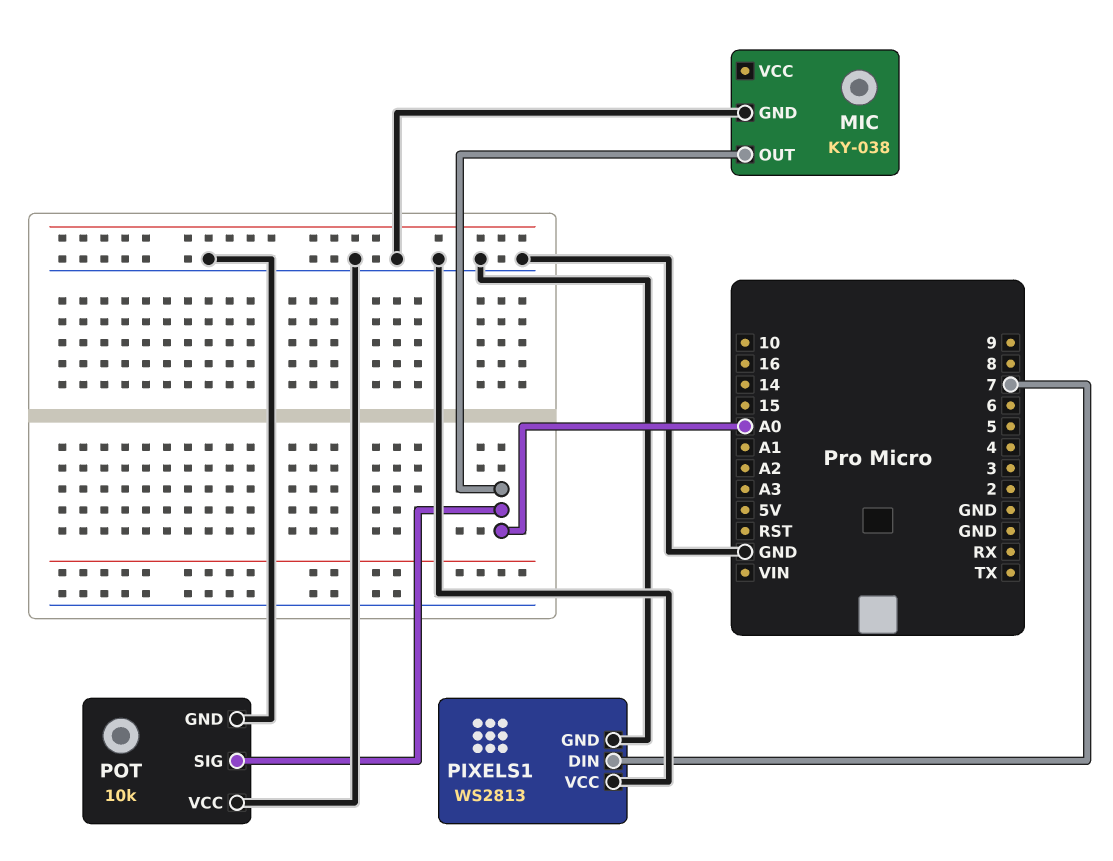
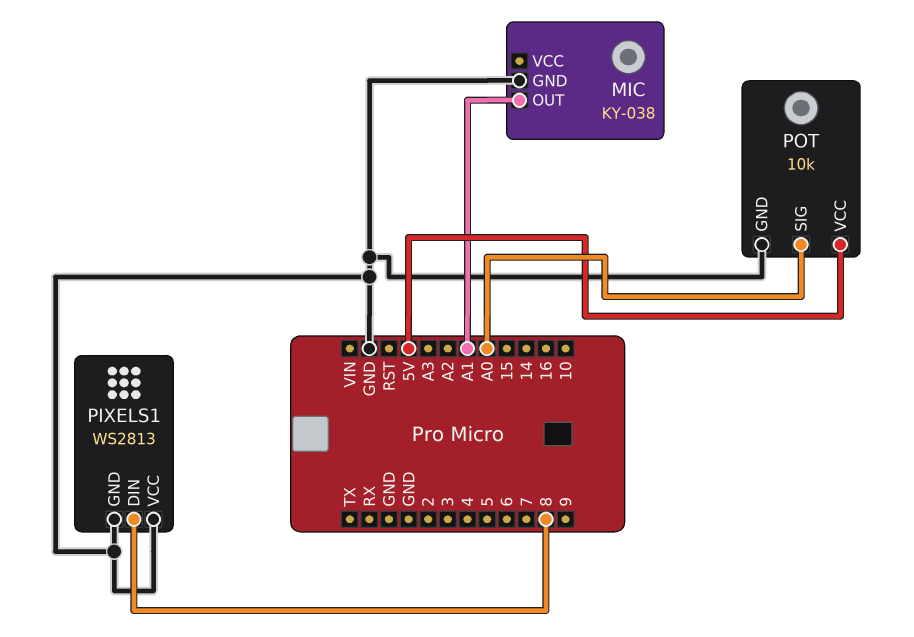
MIC pin OUT: A0 -> A1
PIXELS1 pin DIN: 7 -> 8
POT pin VCC: GND -> 5V

